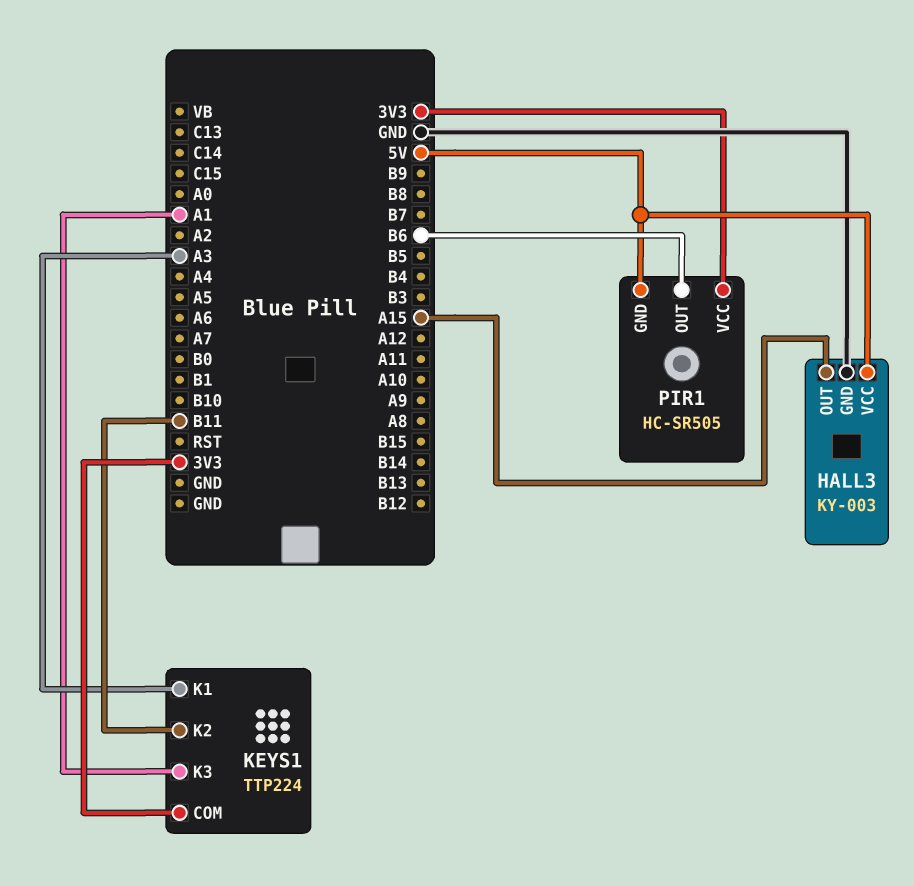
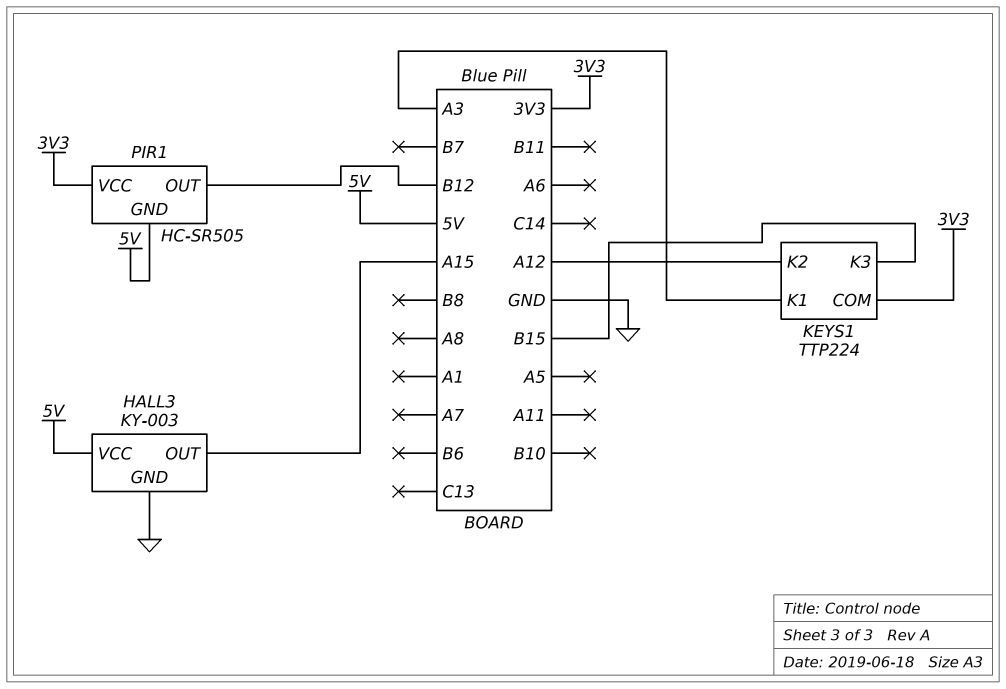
KEYS1 pin K2: B11 -> A12
KEYS1 pin K3: A1 -> B15
PIR1 pin OUT: B6 -> B12

